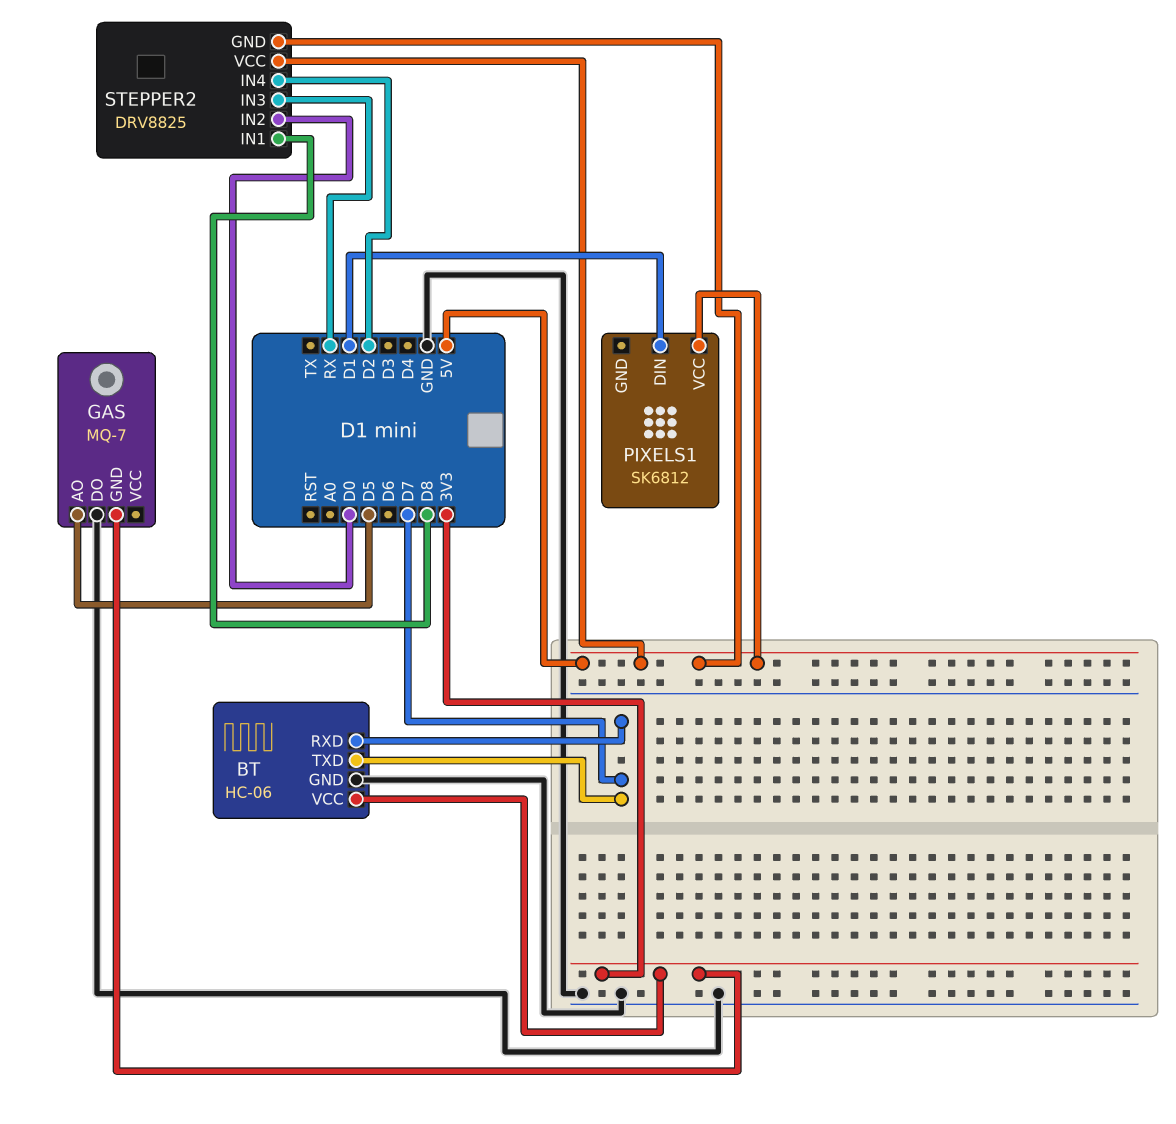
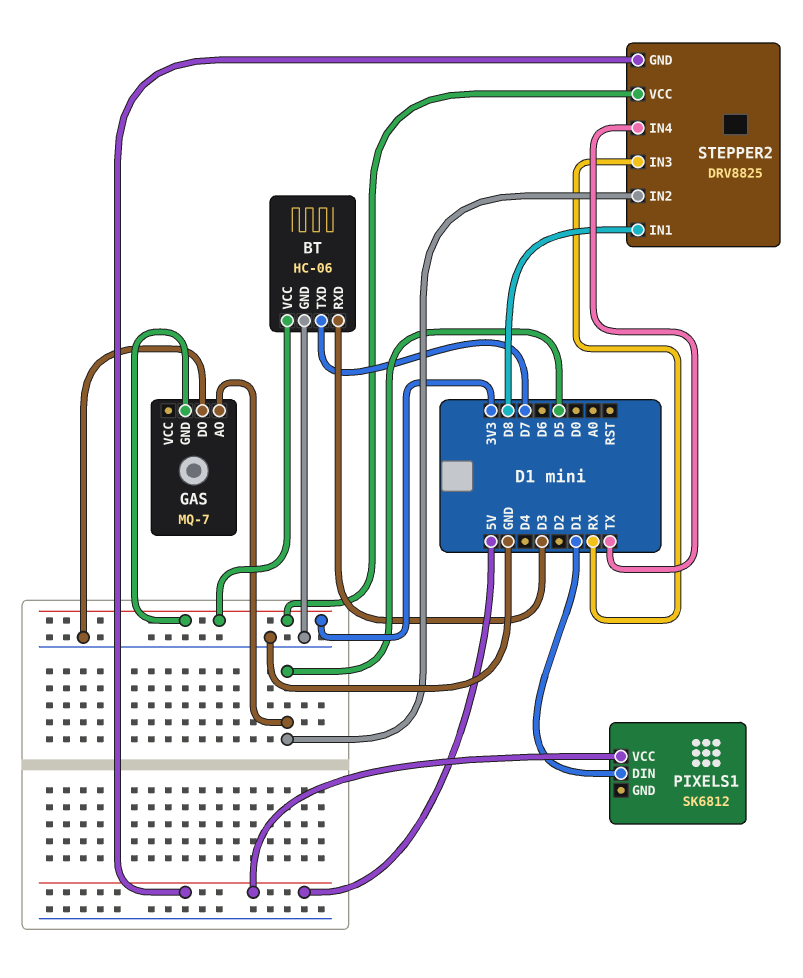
BT pin RXD: D7 -> D3
STEPPER2 pin IN2: D0 -> D5
STEPPER2 pin IN4: D2 -> TX
STEPPER2 pin VCC: 5V -> 3V3

